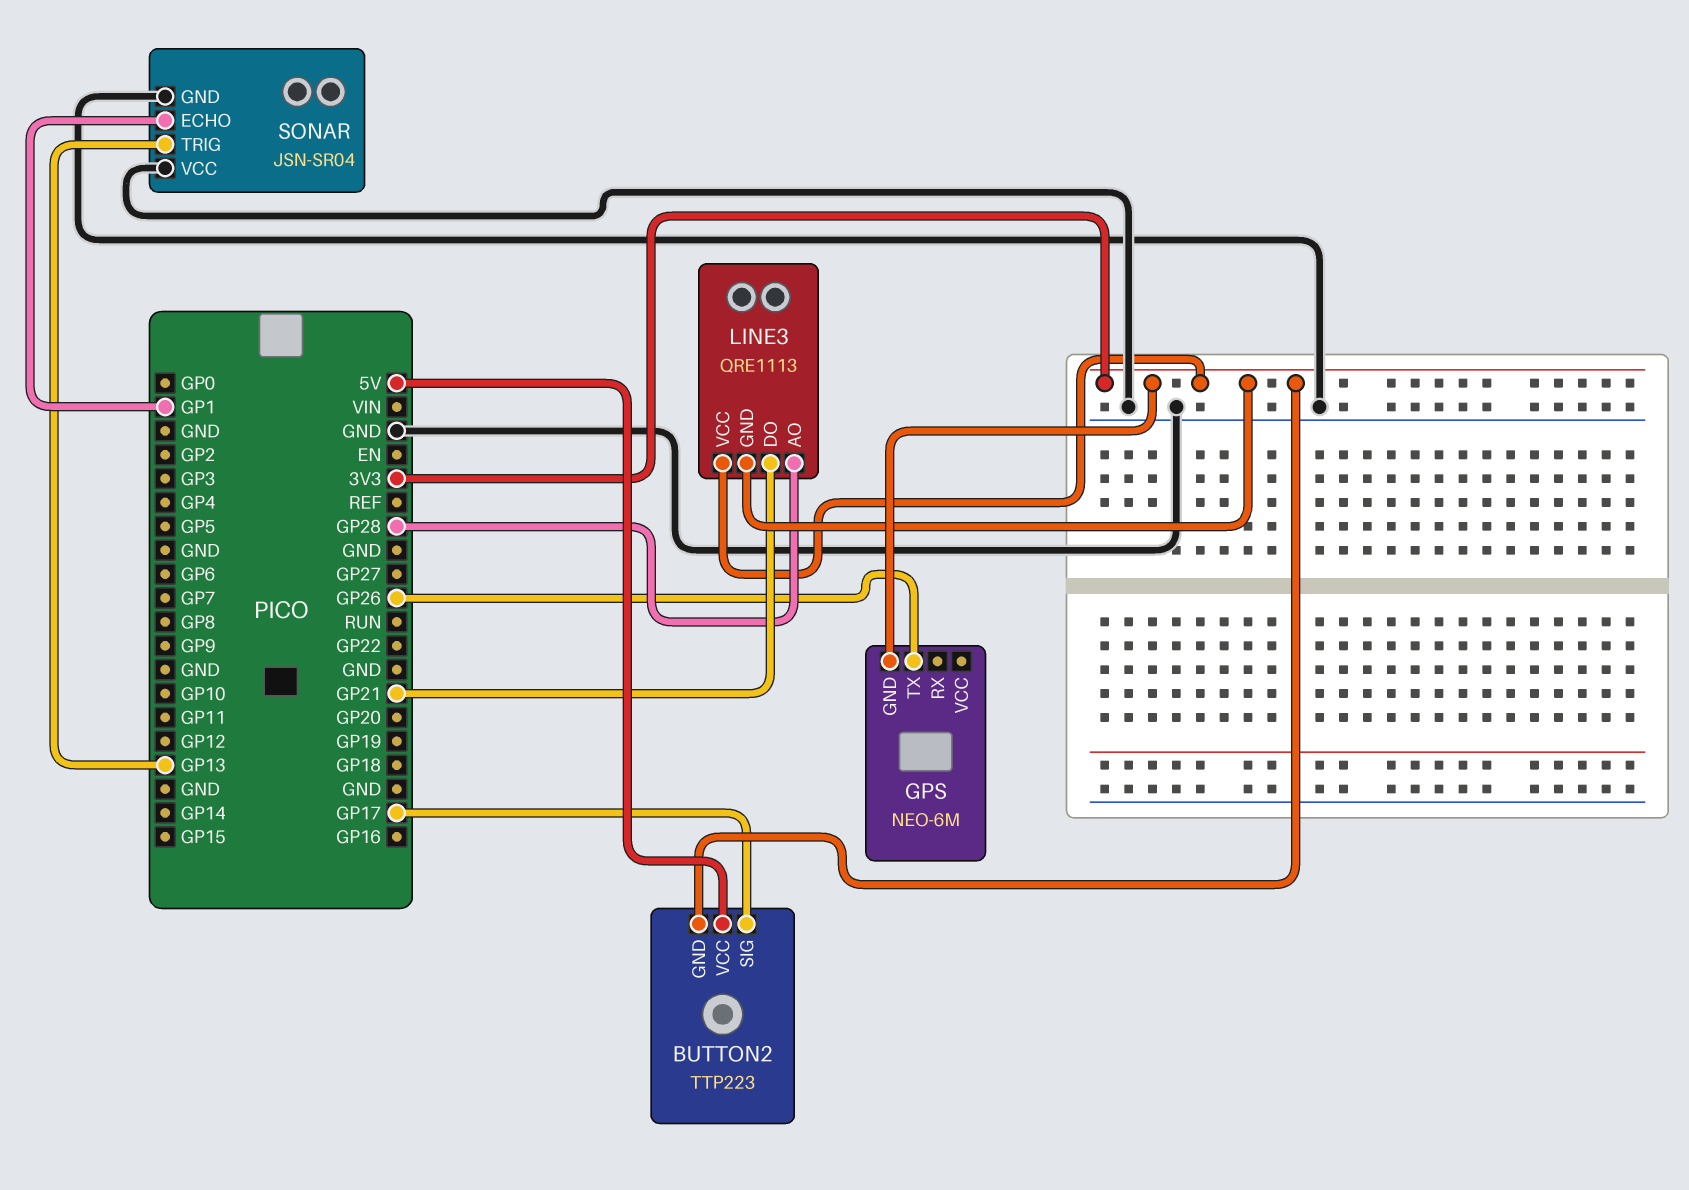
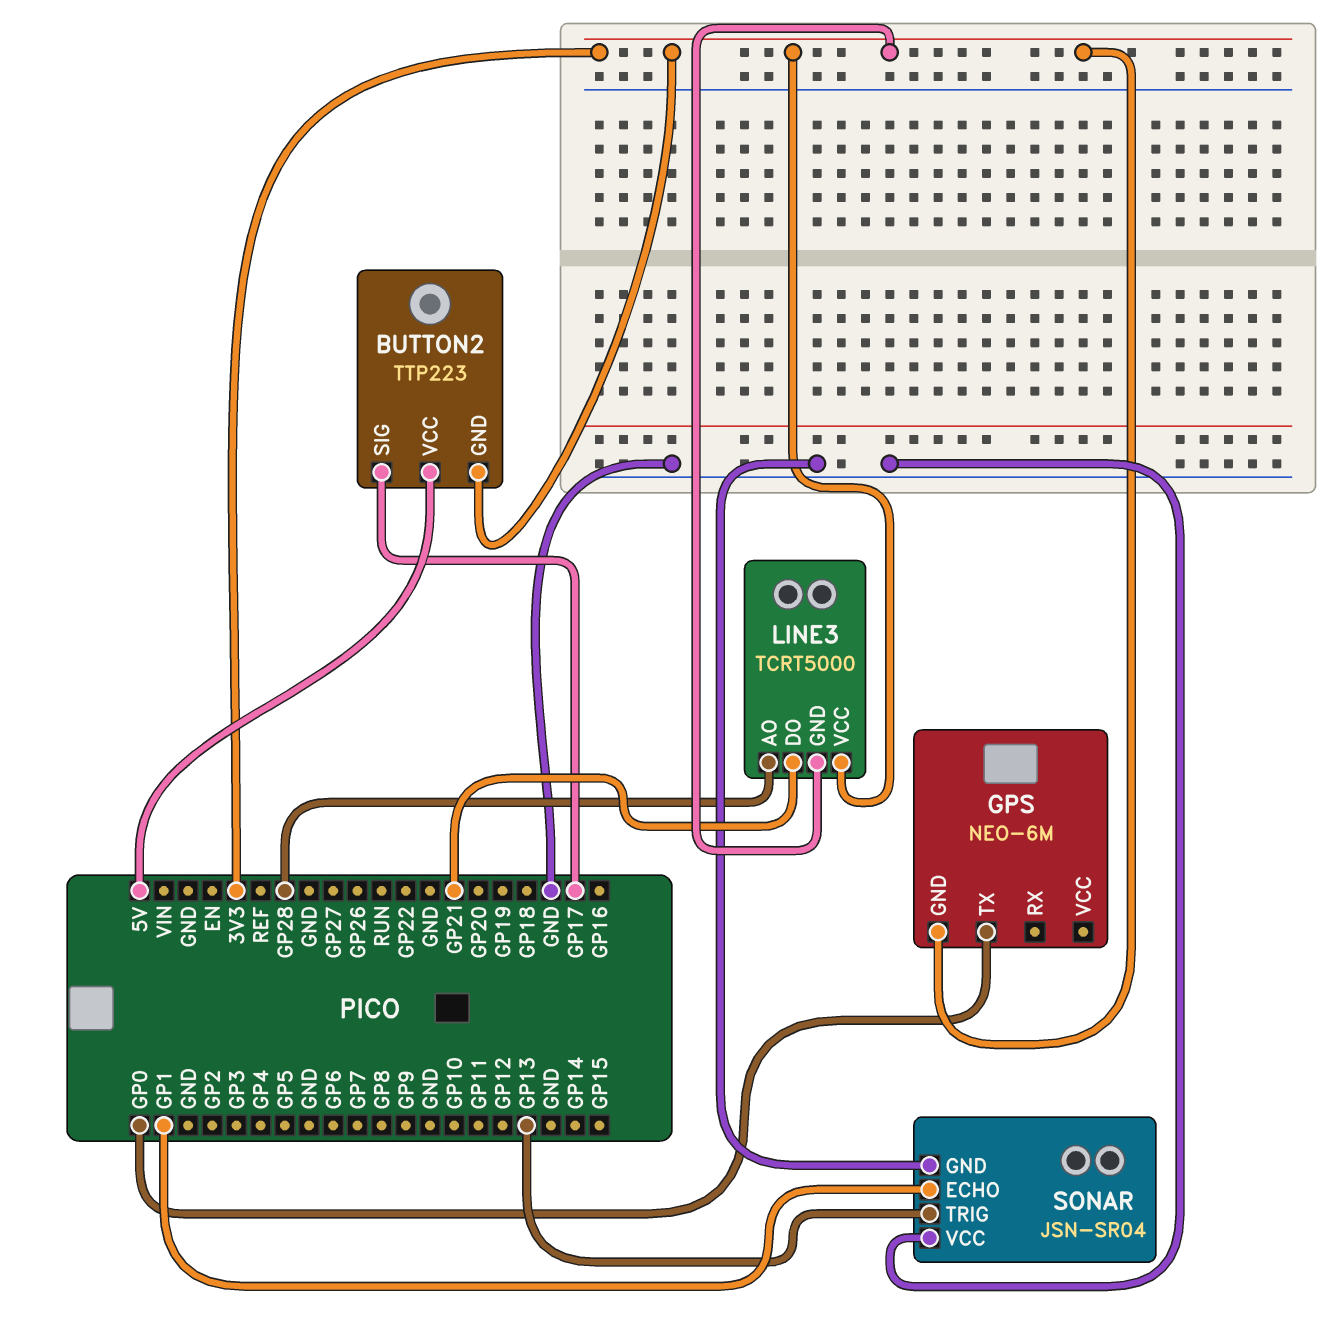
GPS pin TX: GP26 -> GP0
LINE3: QRE1113 -> TCRT5000

